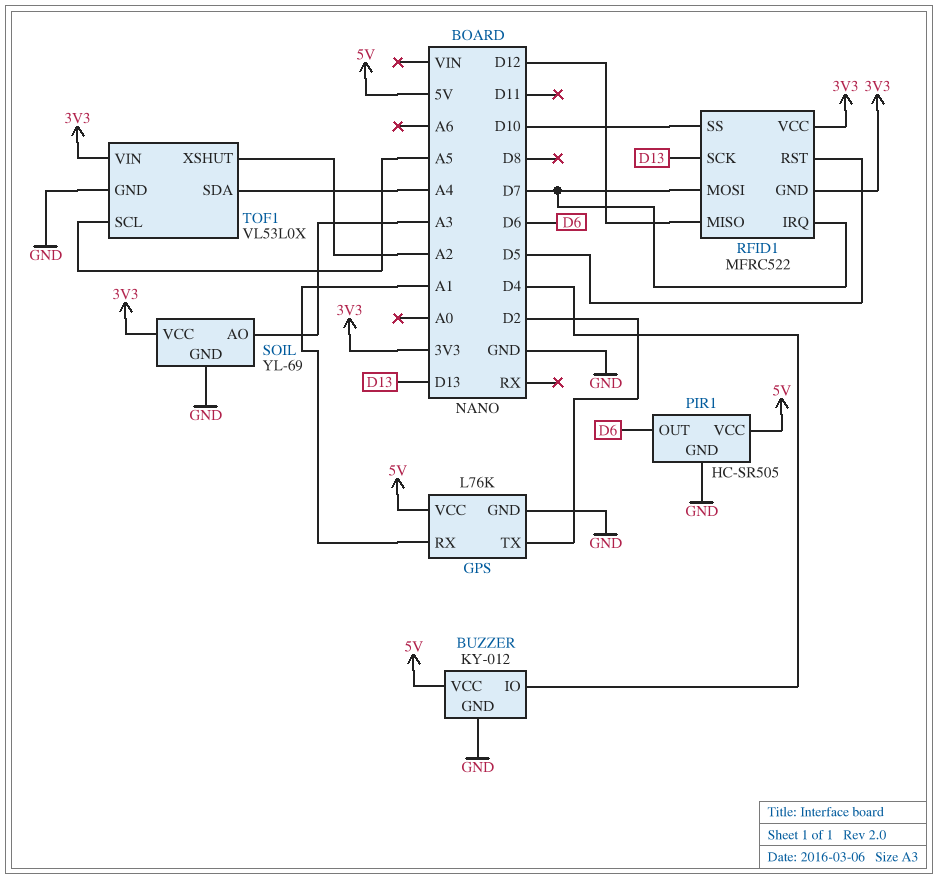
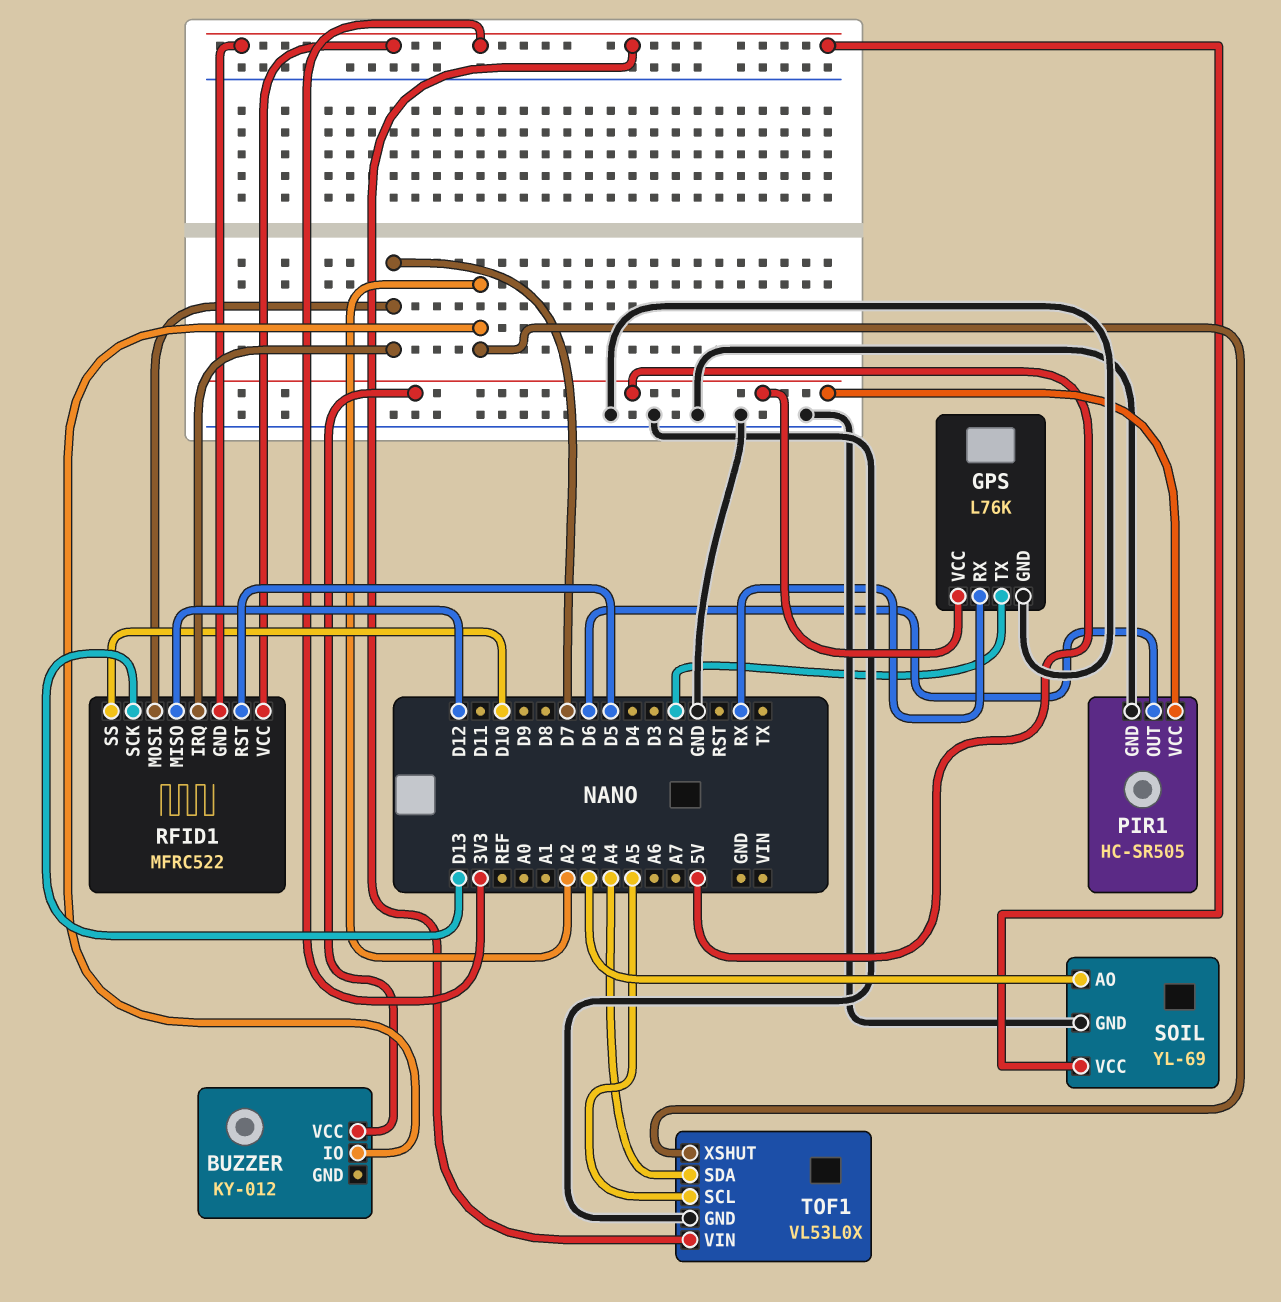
BUZZER pin GND: GND -> none
BUZZER pin IO: D4 -> A2
GPS pin RX: A1 -> RX

